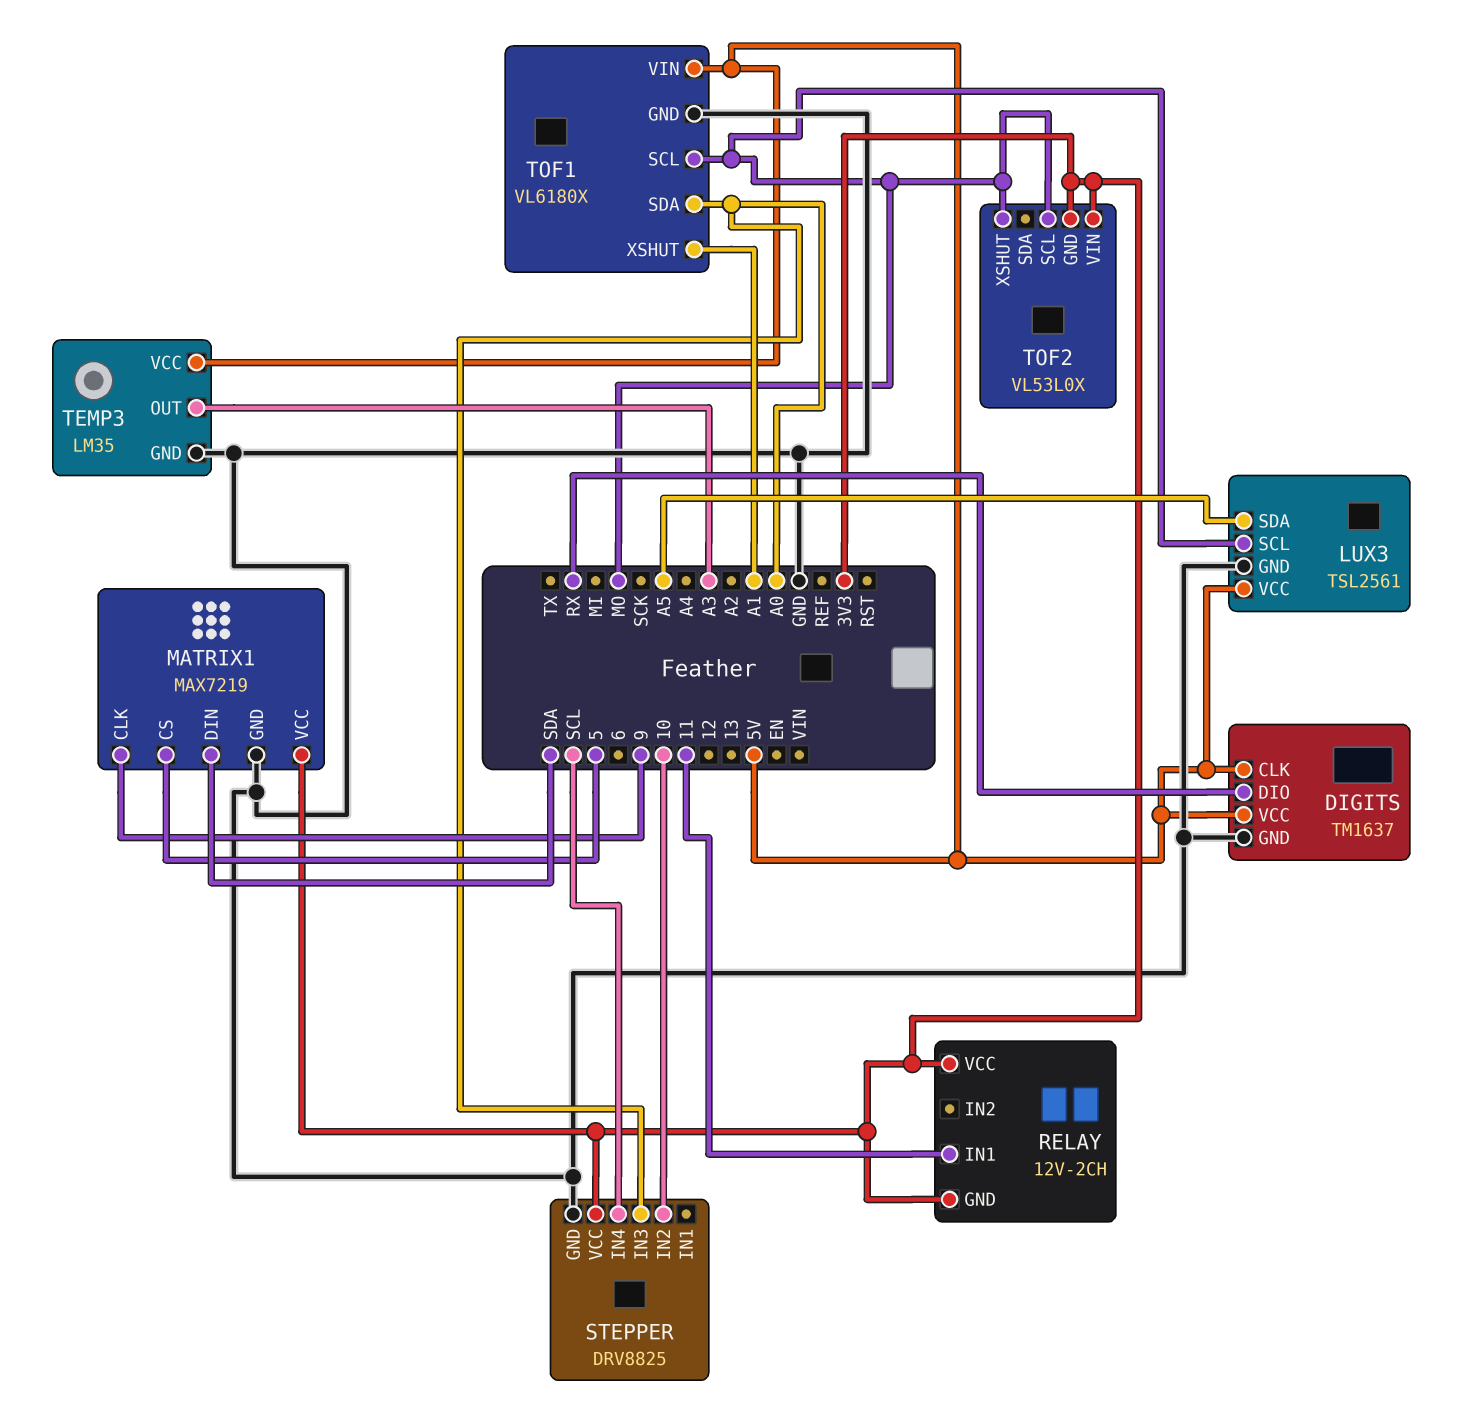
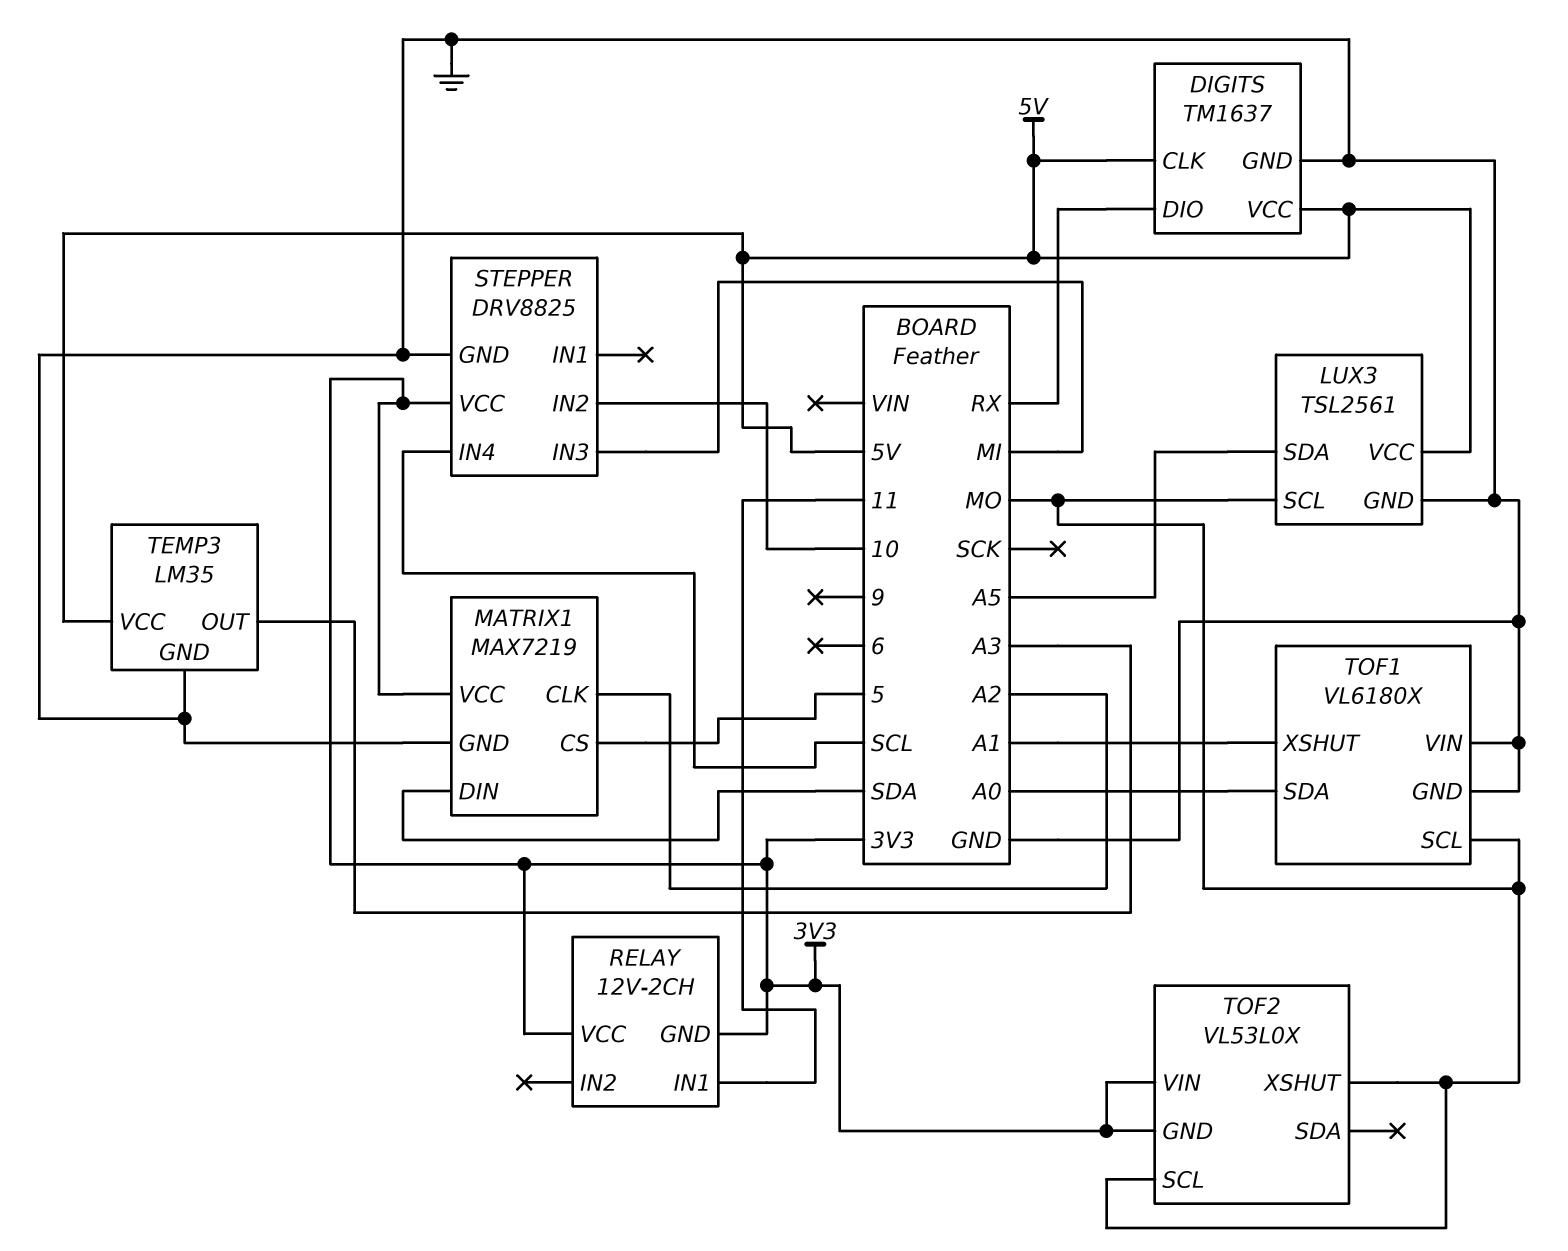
MATRIX1 pin CLK: 9 -> A2
STEPPER pin IN3: A0 -> MI
TOF1 pin VIN: 5V -> GND

